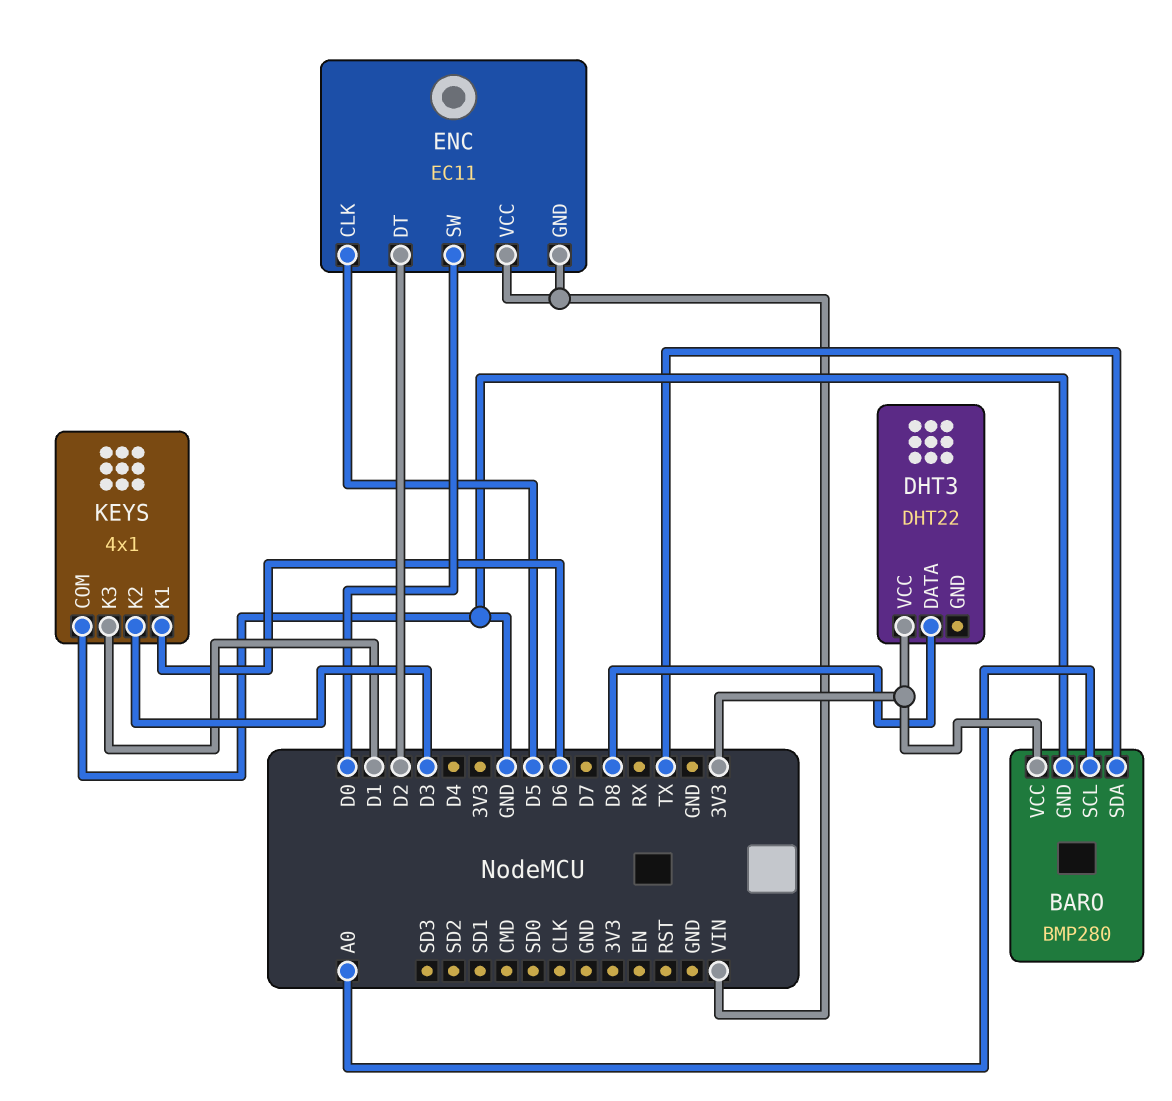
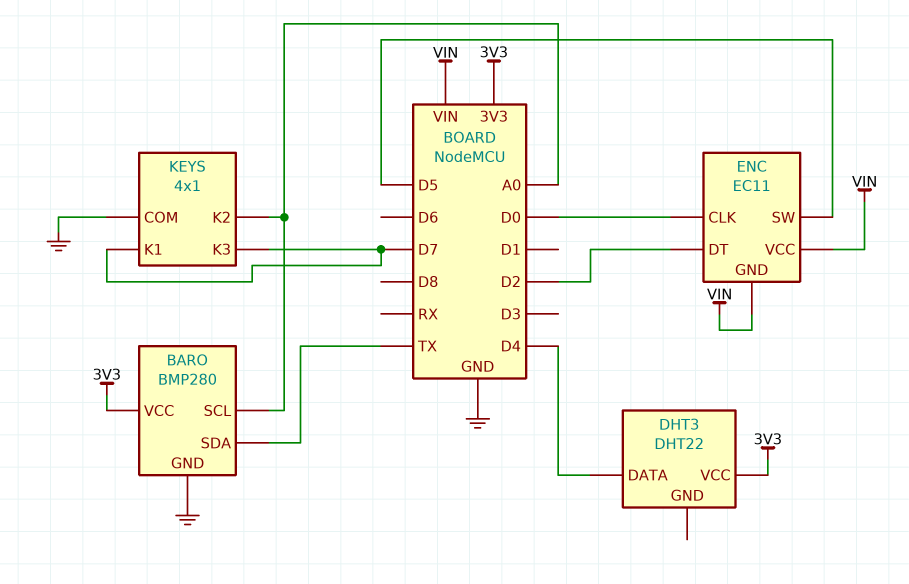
DHT3 pin DATA: D8 -> D4
ENC pin CLK: D5 -> D0
ENC pin SW: D0 -> D5
KEYS pin K1: D6 -> D7
KEYS pin K2: D3 -> A0
KEYS pin K3: D1 -> D7

